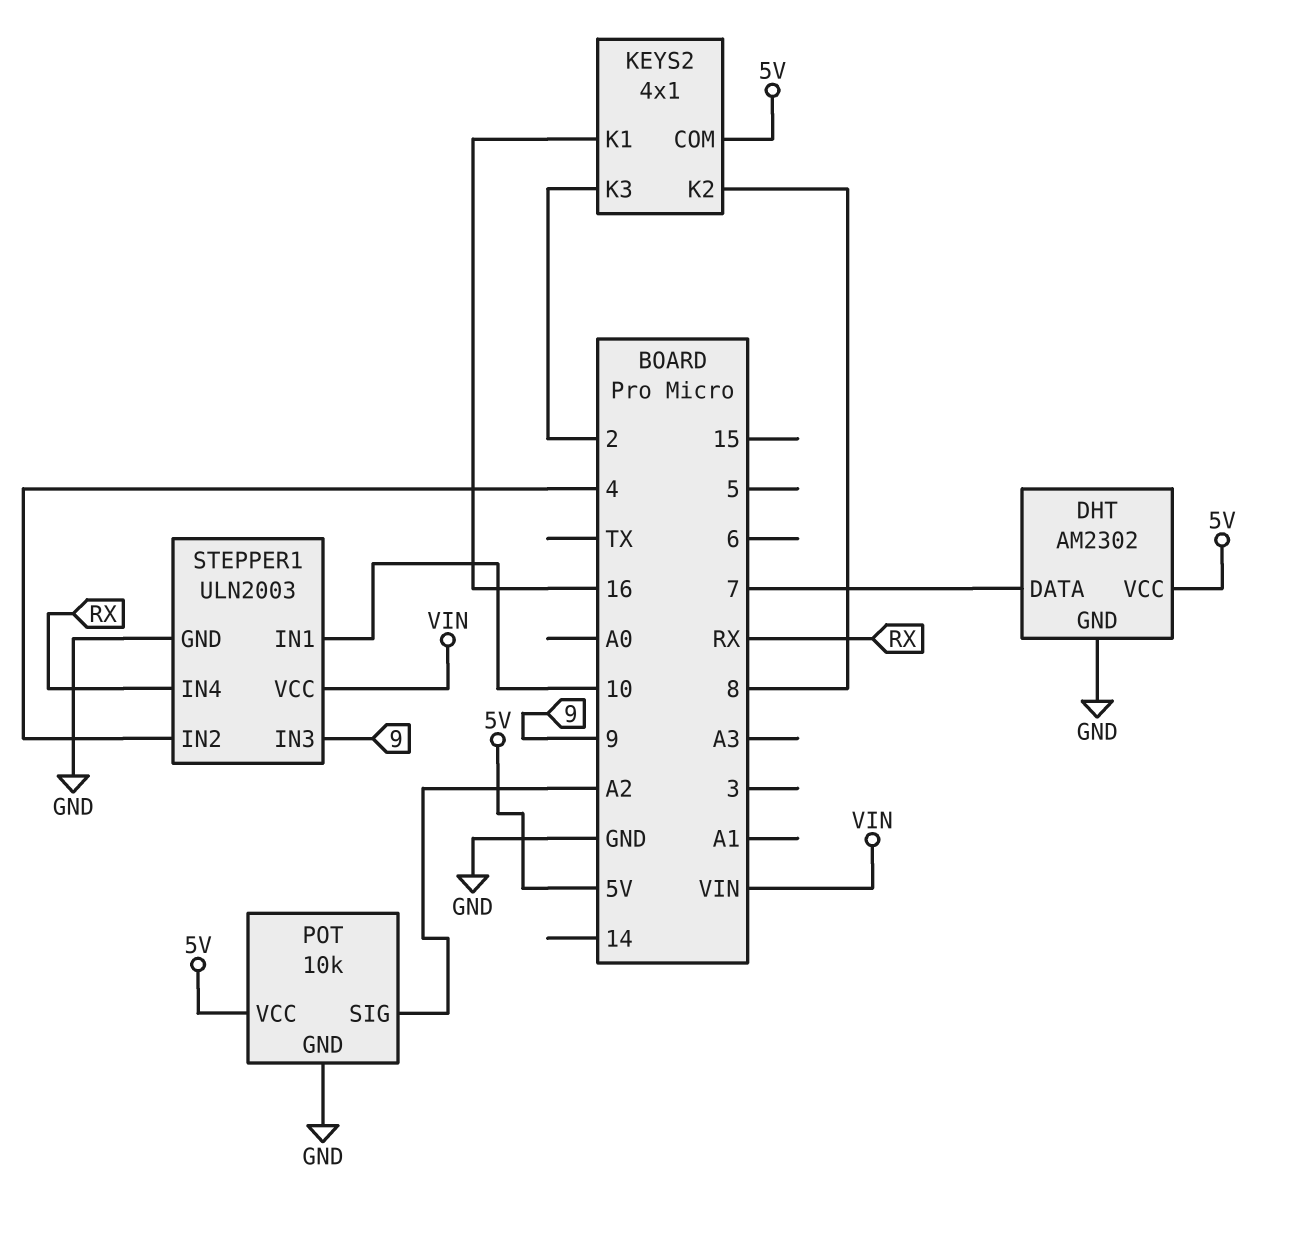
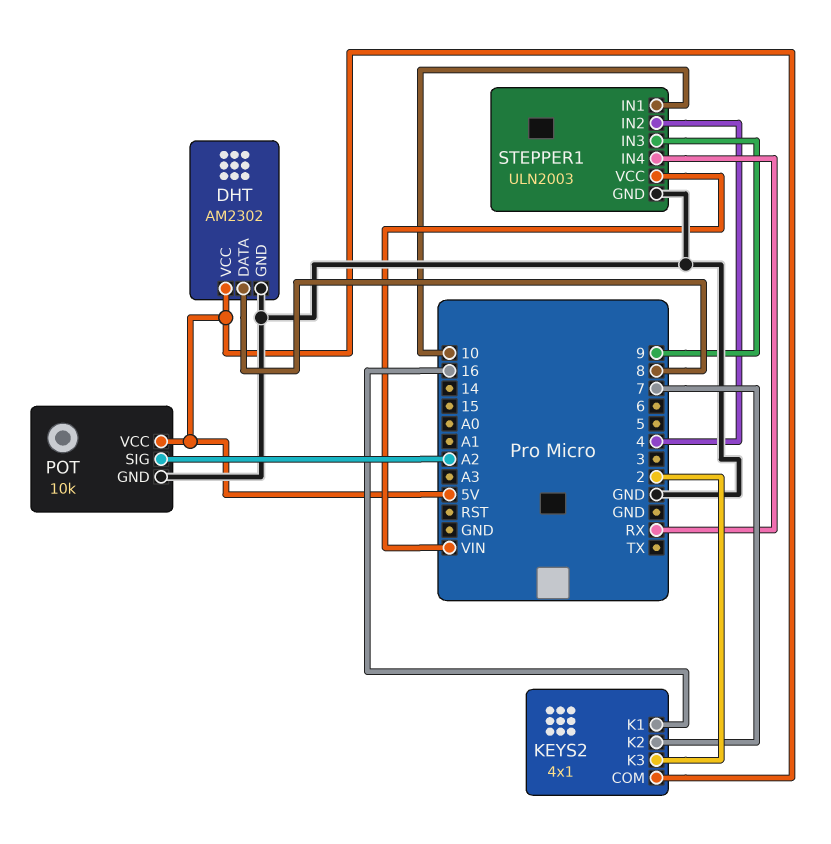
DHT pin DATA: 7 -> 8
KEYS2 pin K2: 8 -> 7

